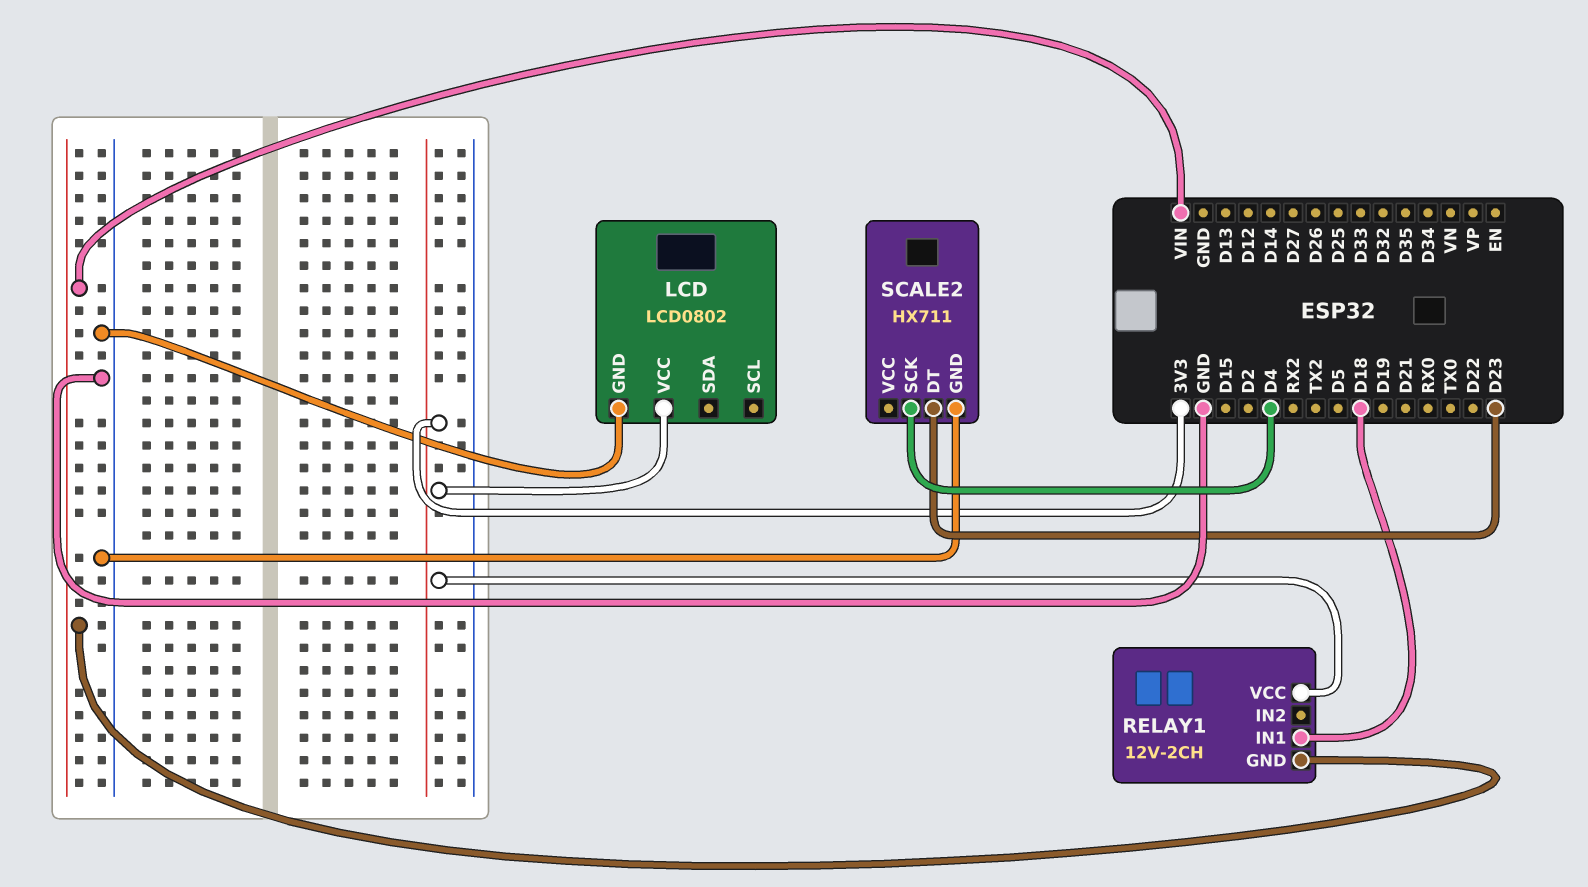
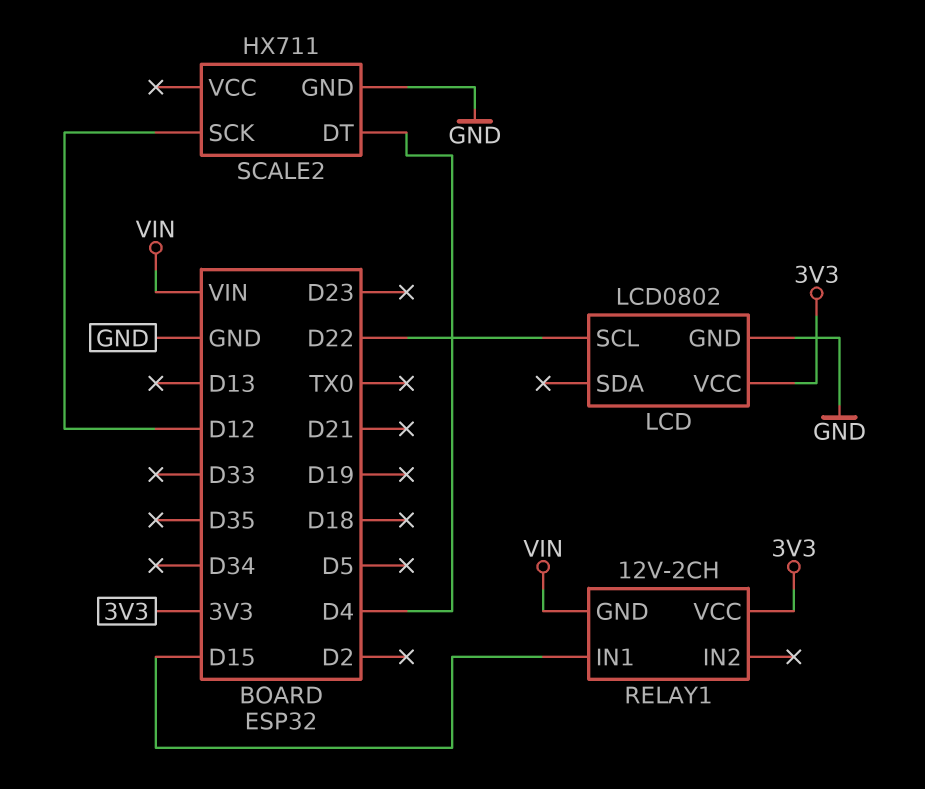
LCD pin SCL: none -> D22
RELAY1 pin IN1: D18 -> D15
SCALE2 pin DT: D23 -> D4
SCALE2 pin SCK: D4 -> D12

